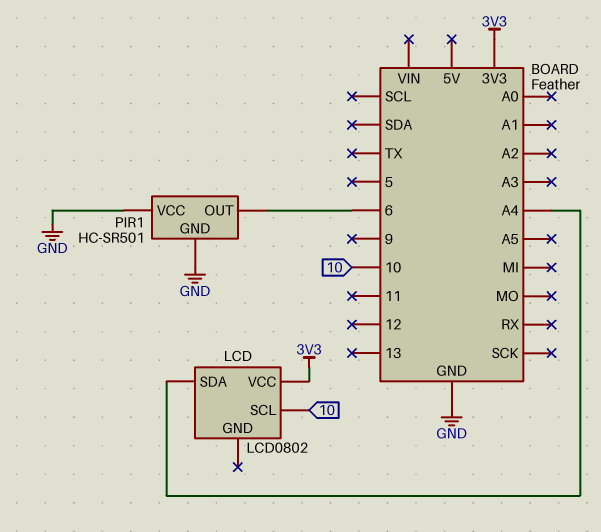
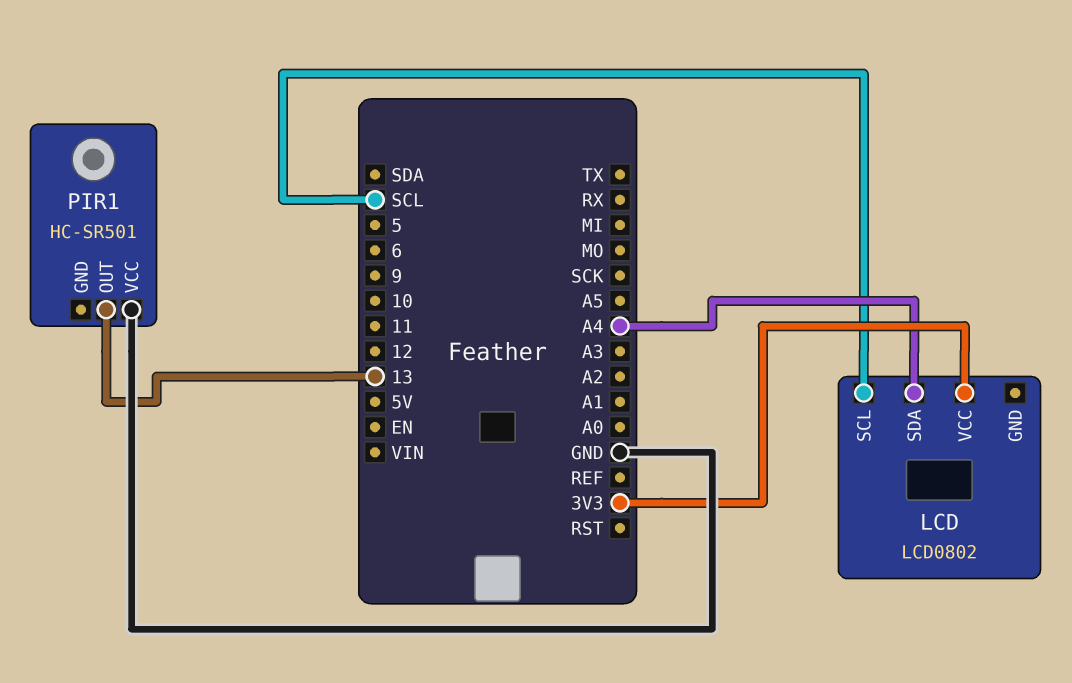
LCD pin SCL: 10 -> SCL
PIR1 pin GND: GND -> none
PIR1 pin OUT: 6 -> 13

